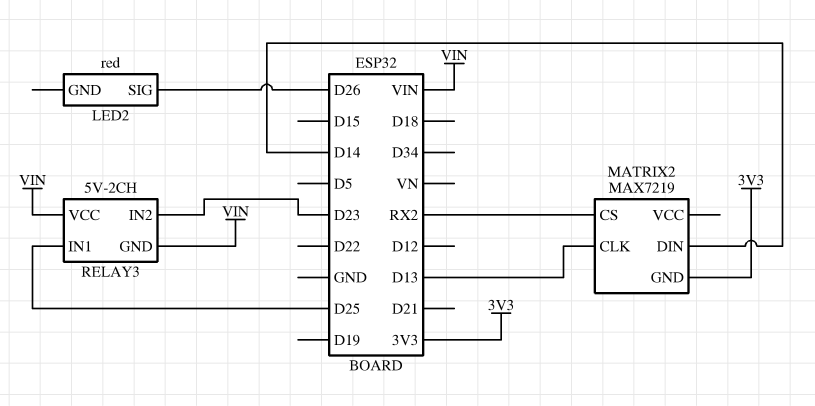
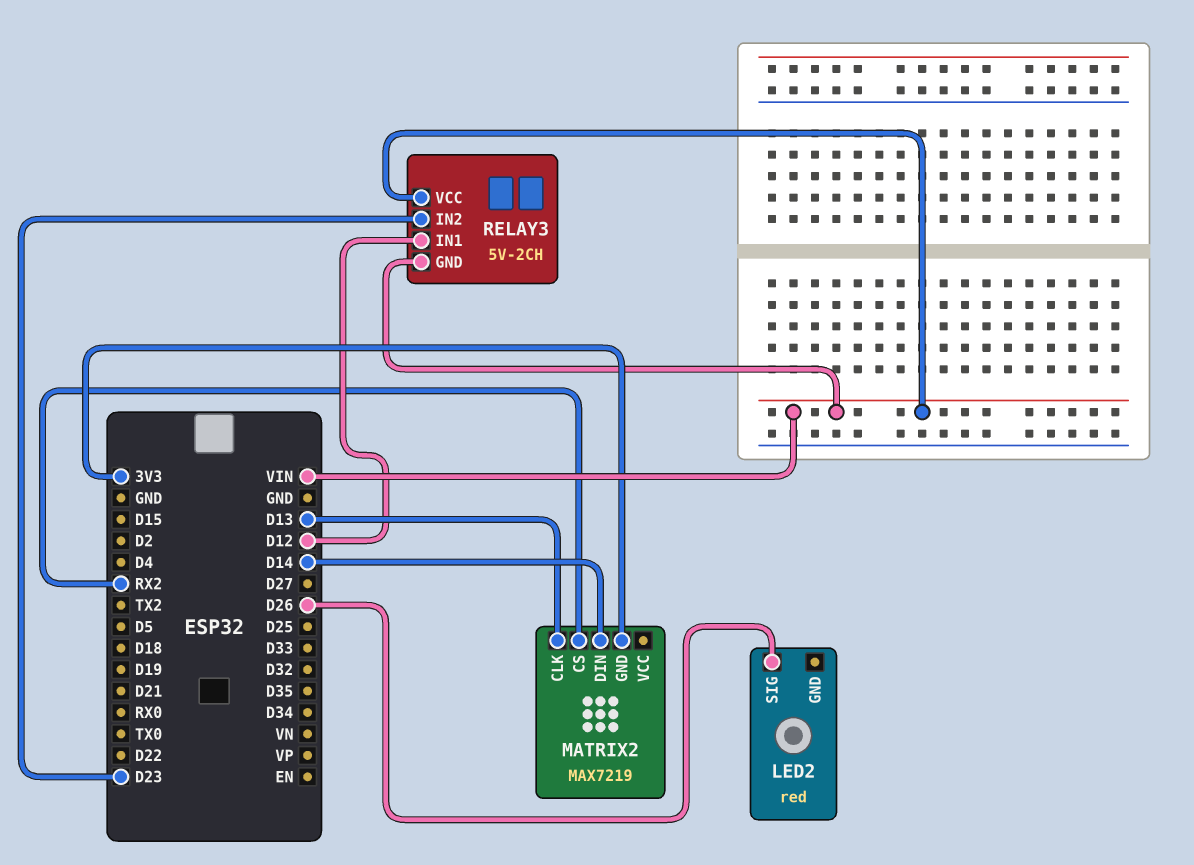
RELAY3 pin IN1: D25 -> D12

